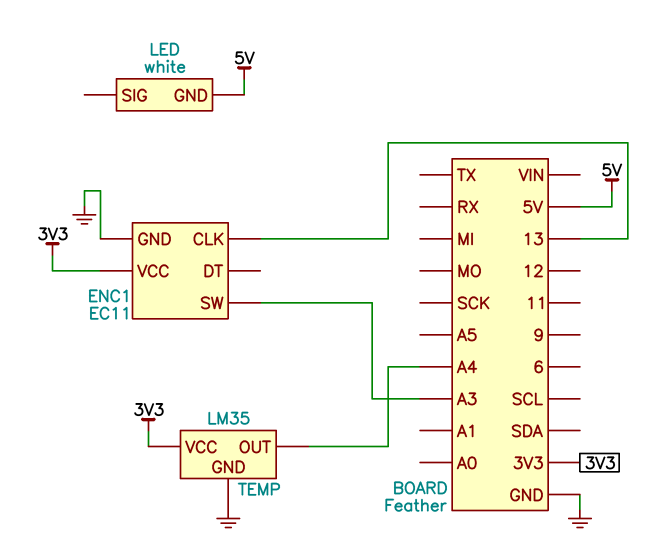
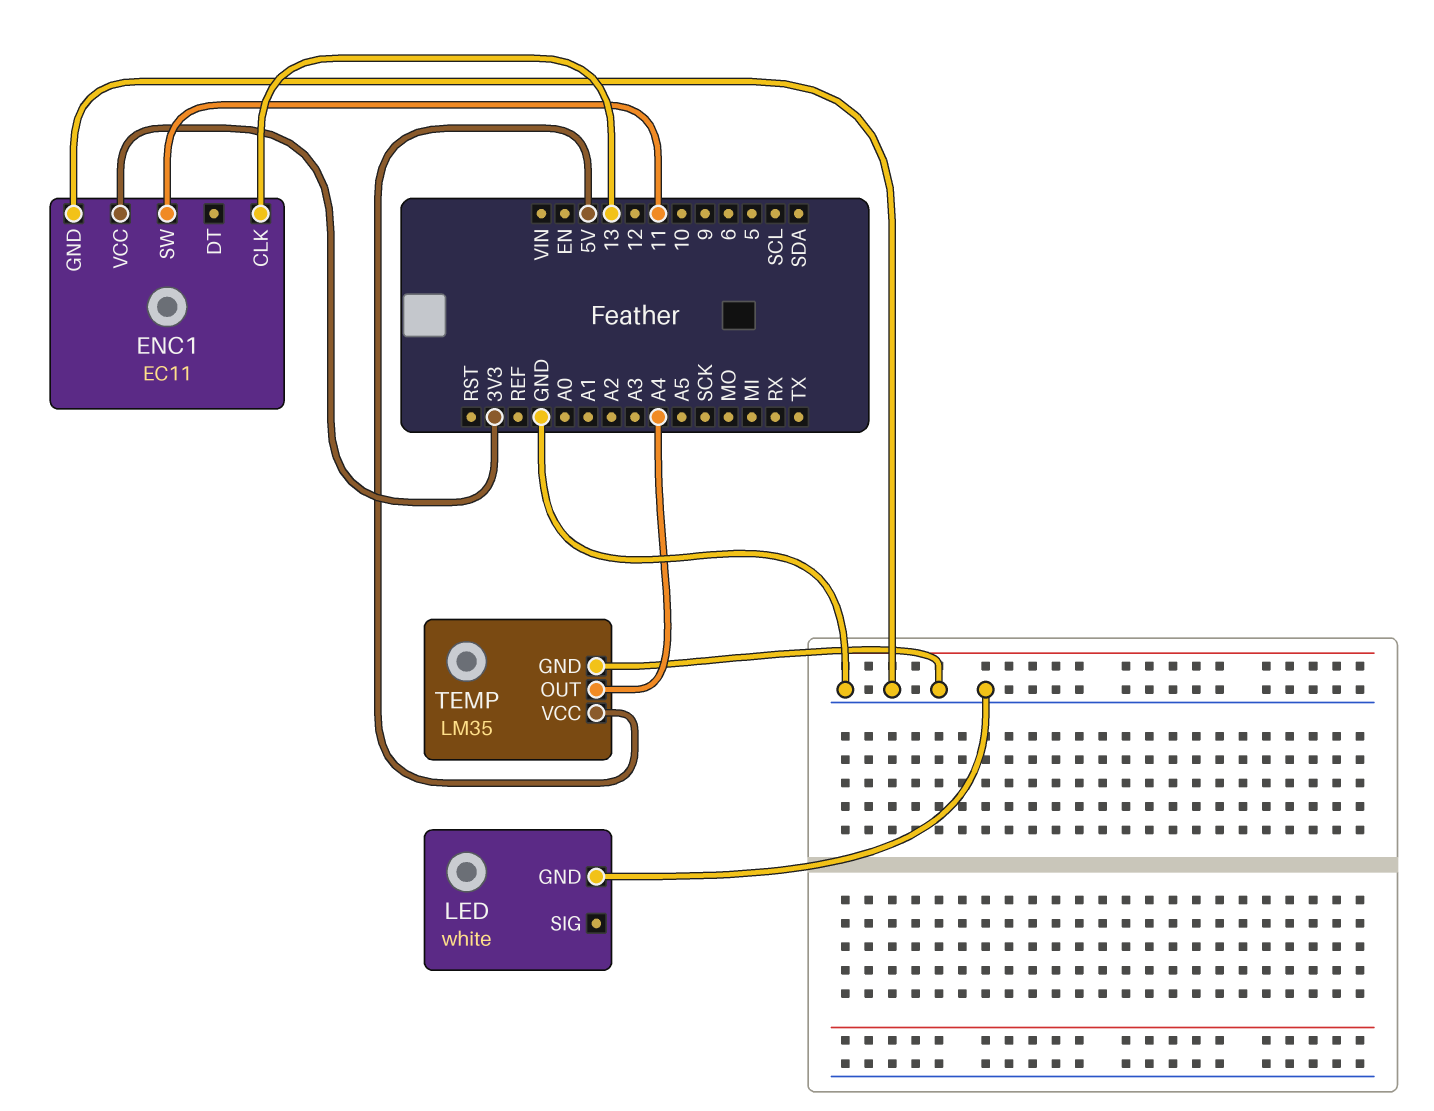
ENC1 pin SW: A3 -> 11
LED pin GND: 5V -> GND
TEMP pin VCC: 3V3 -> 5V

